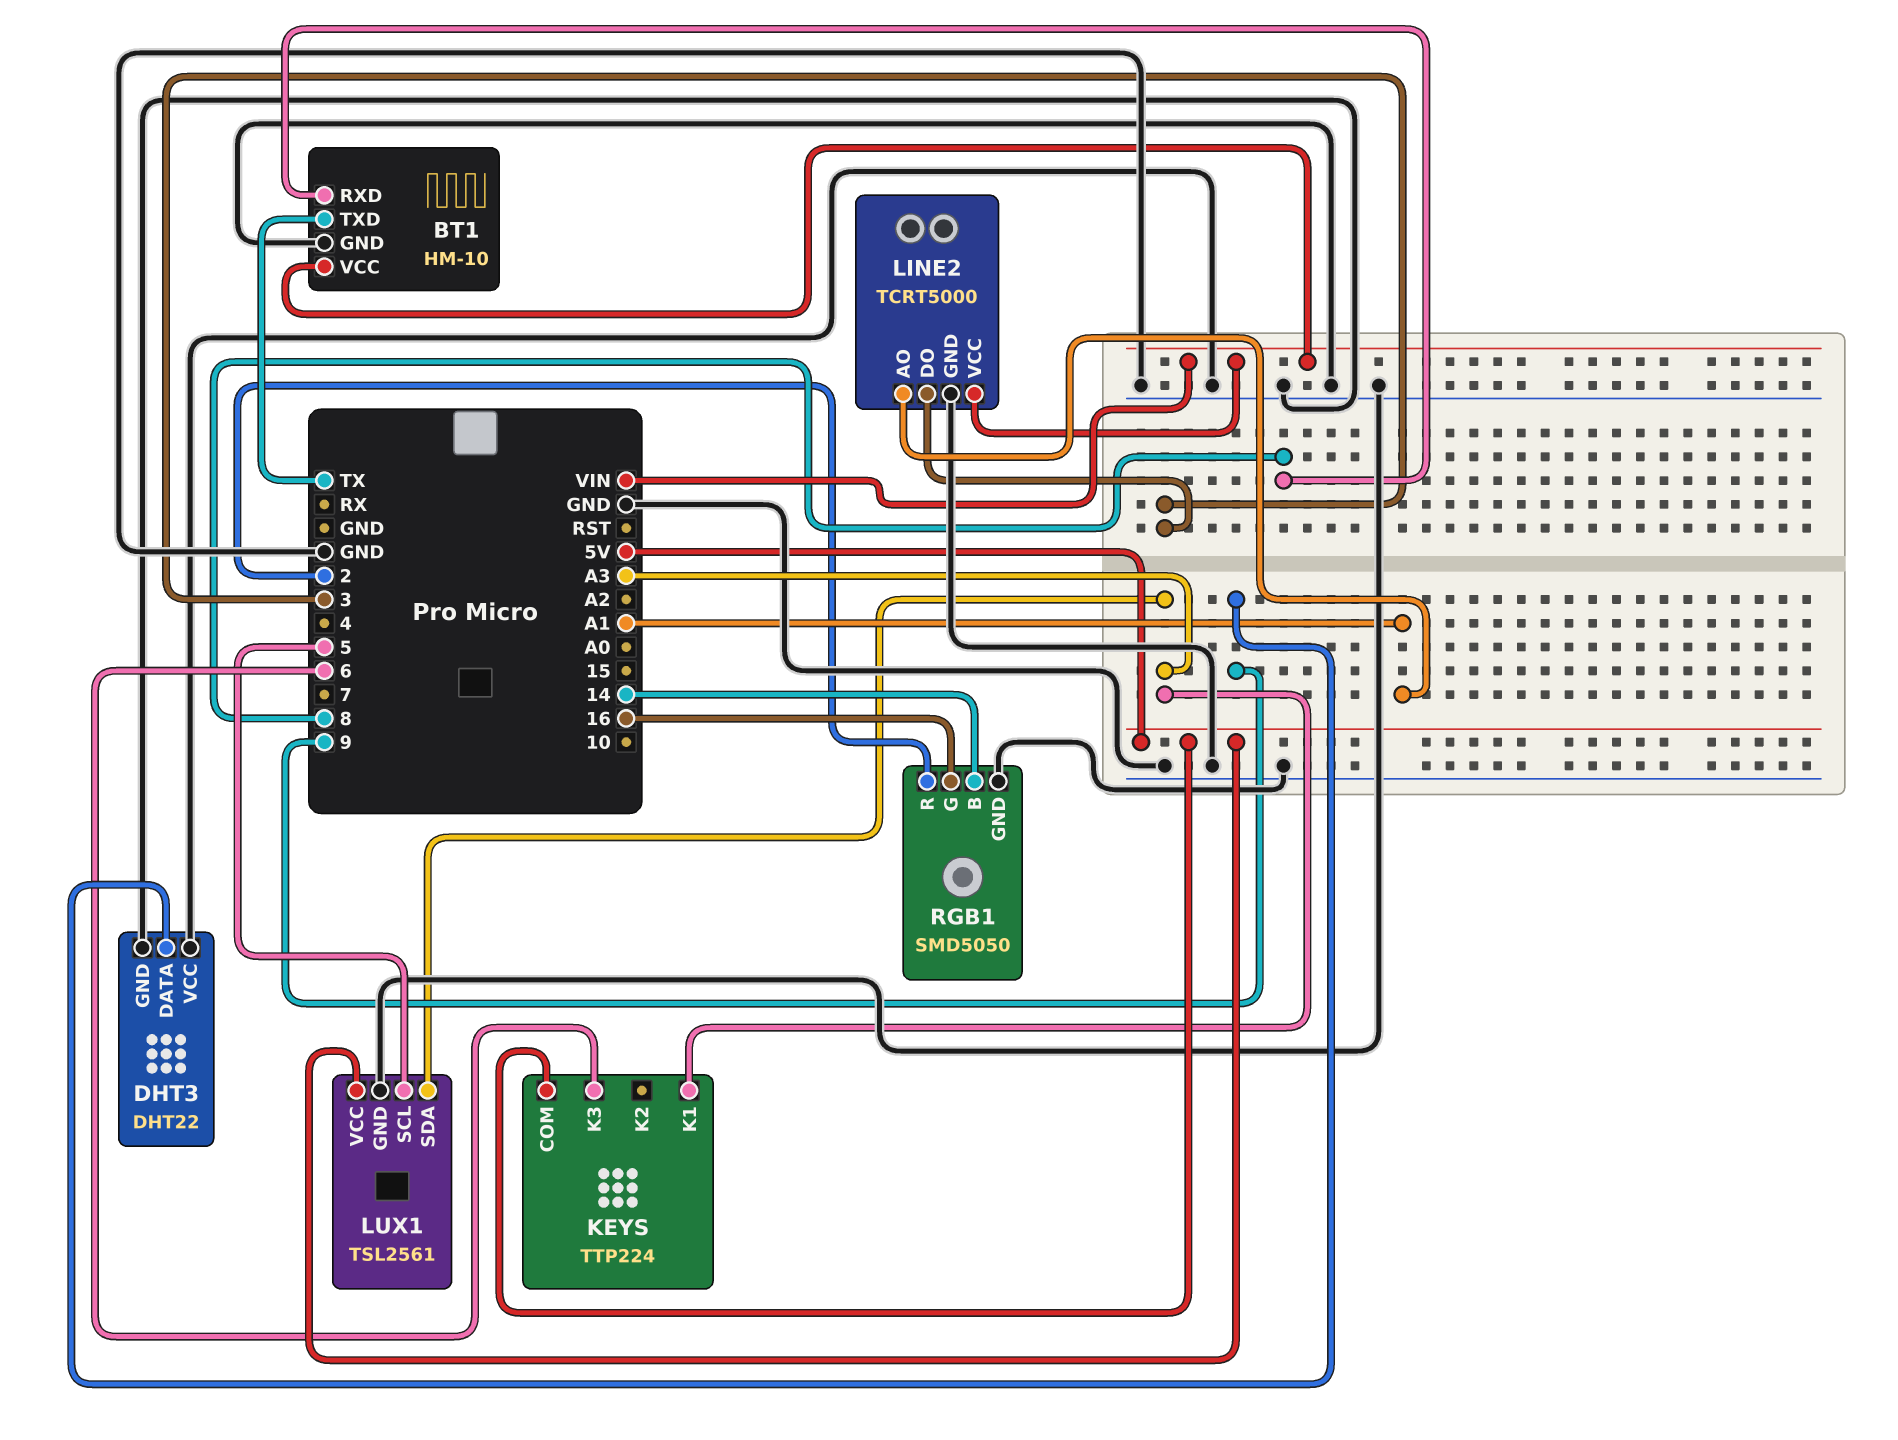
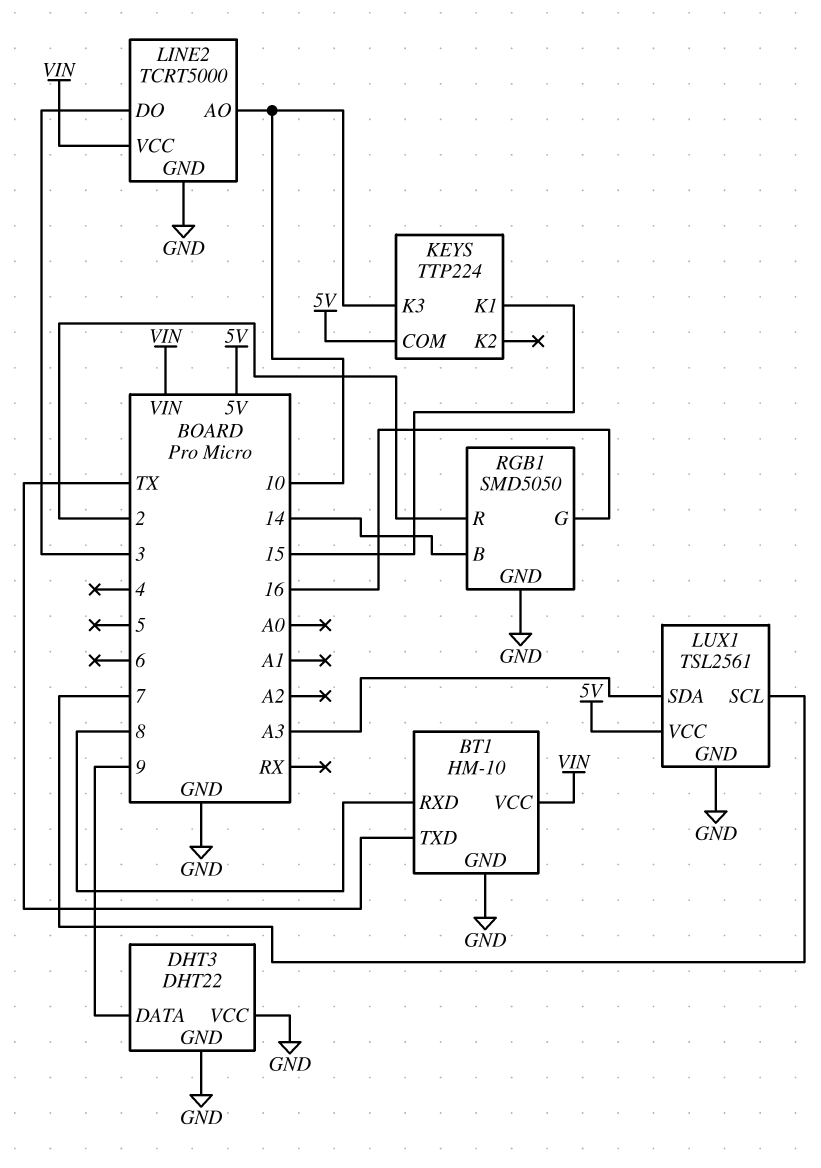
KEYS pin K1: A3 -> 15
KEYS pin K3: 6 -> 10
LINE2 pin AO: A1 -> 10
LUX1 pin SCL: 5 -> 7

